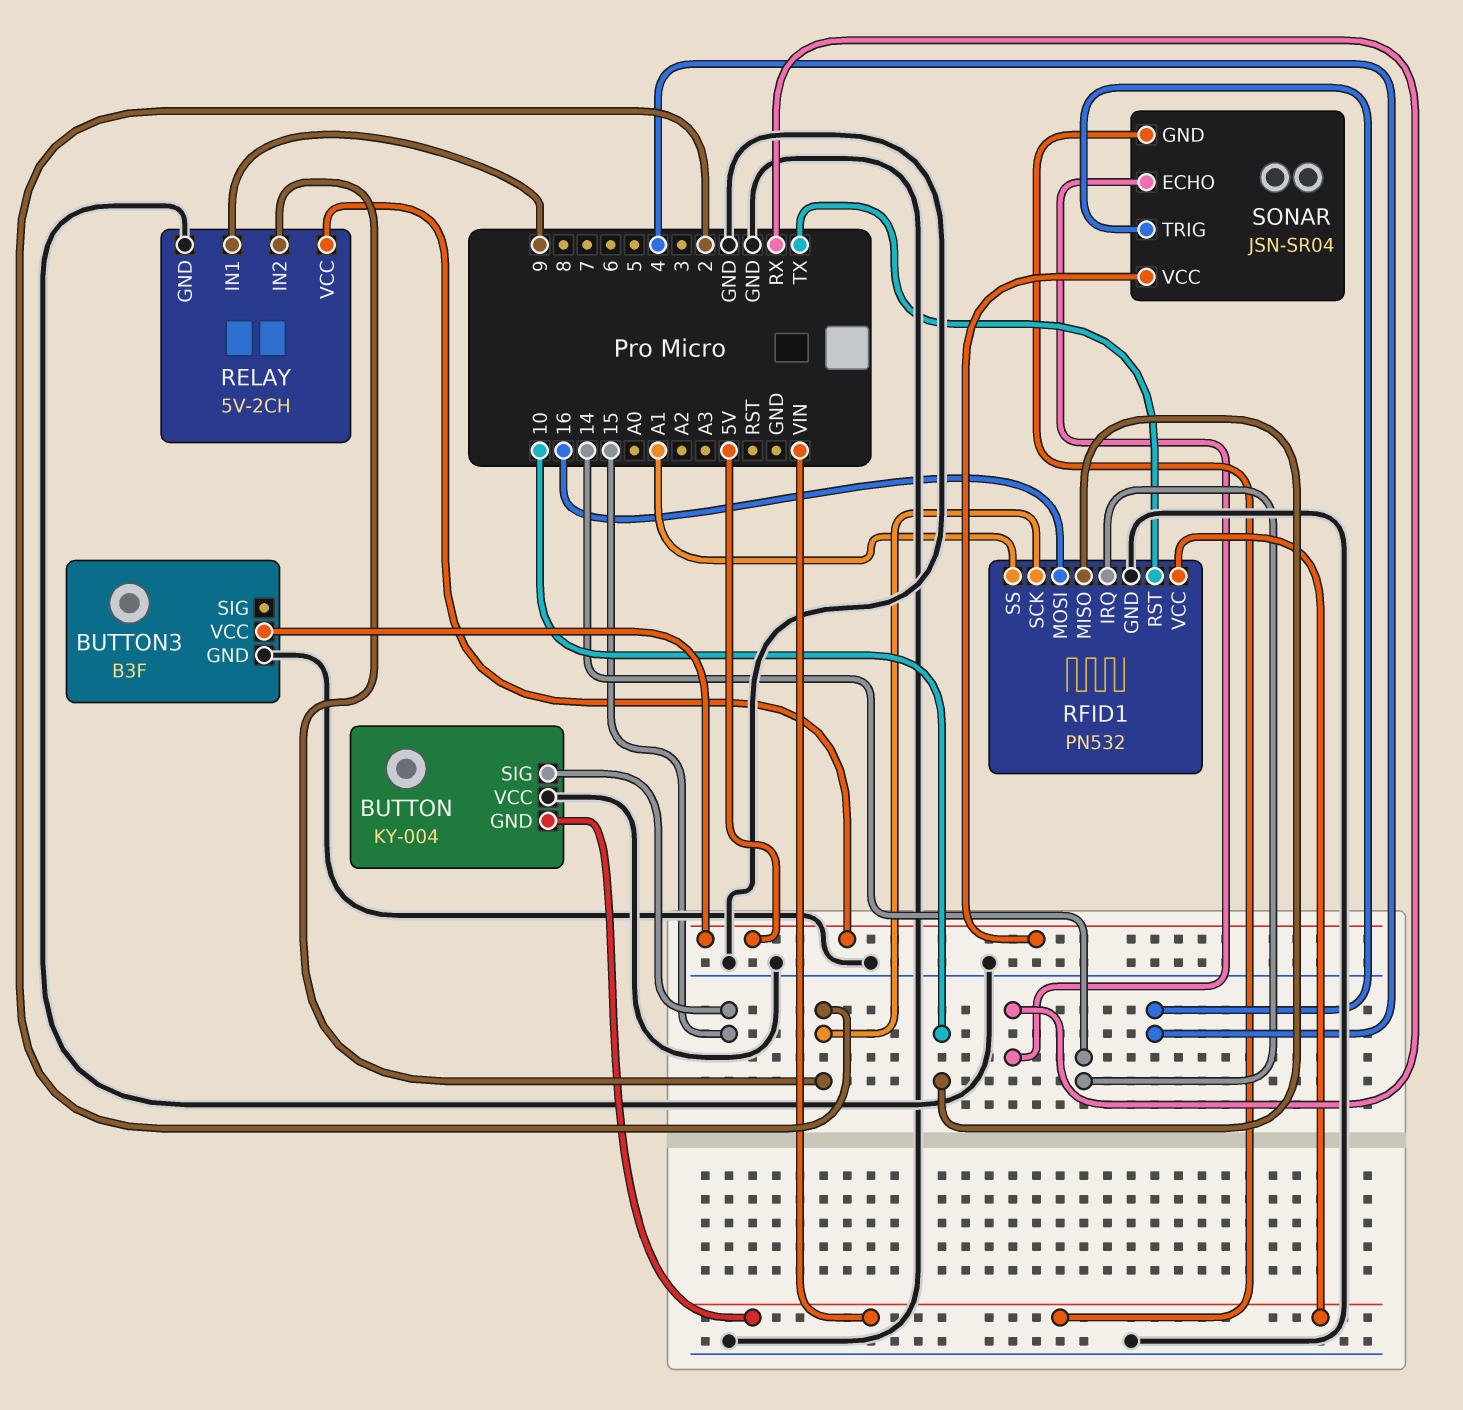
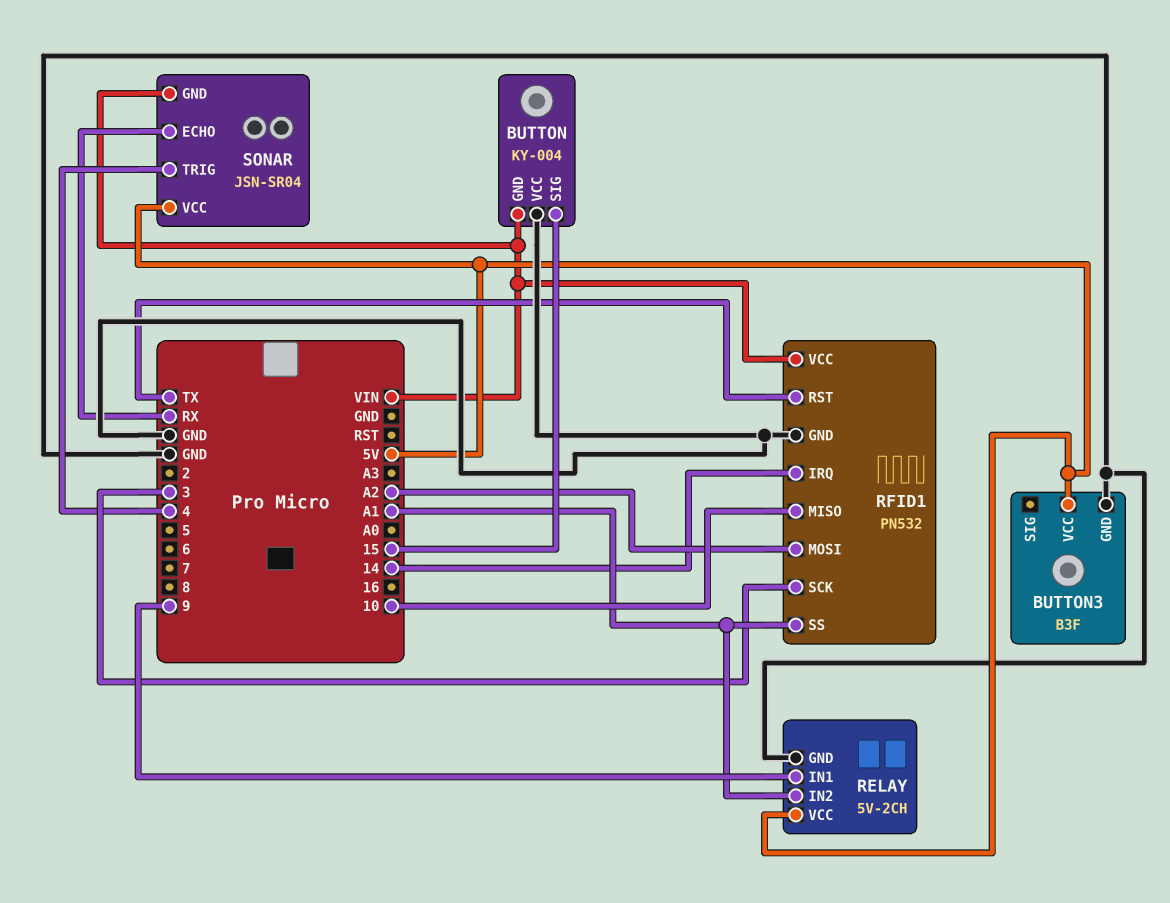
RELAY pin IN2: 2 -> A1
RFID1 pin MOSI: 16 -> A2
RFID1 pin SCK: 2 -> 3

